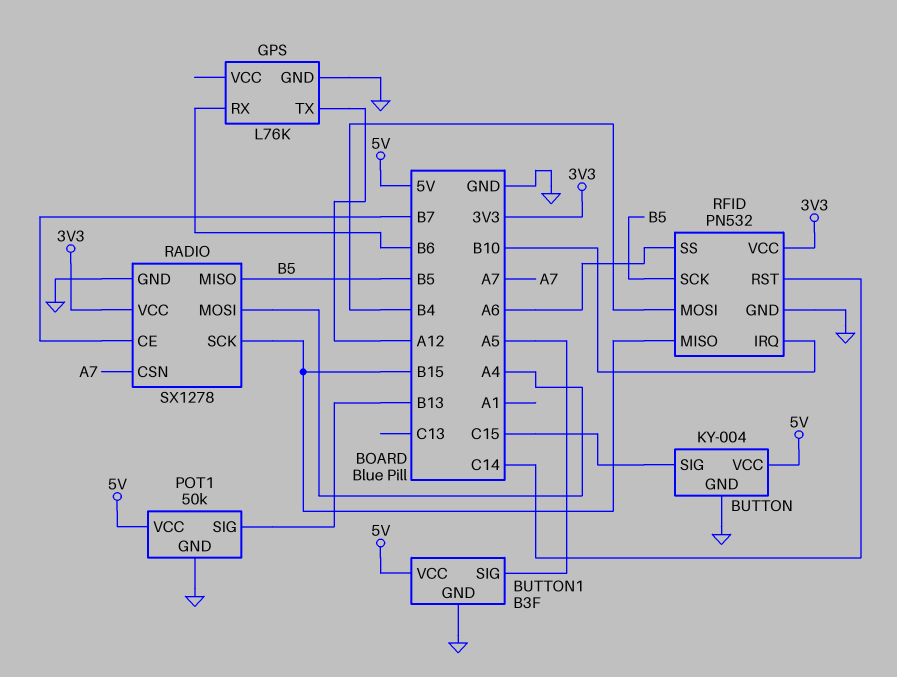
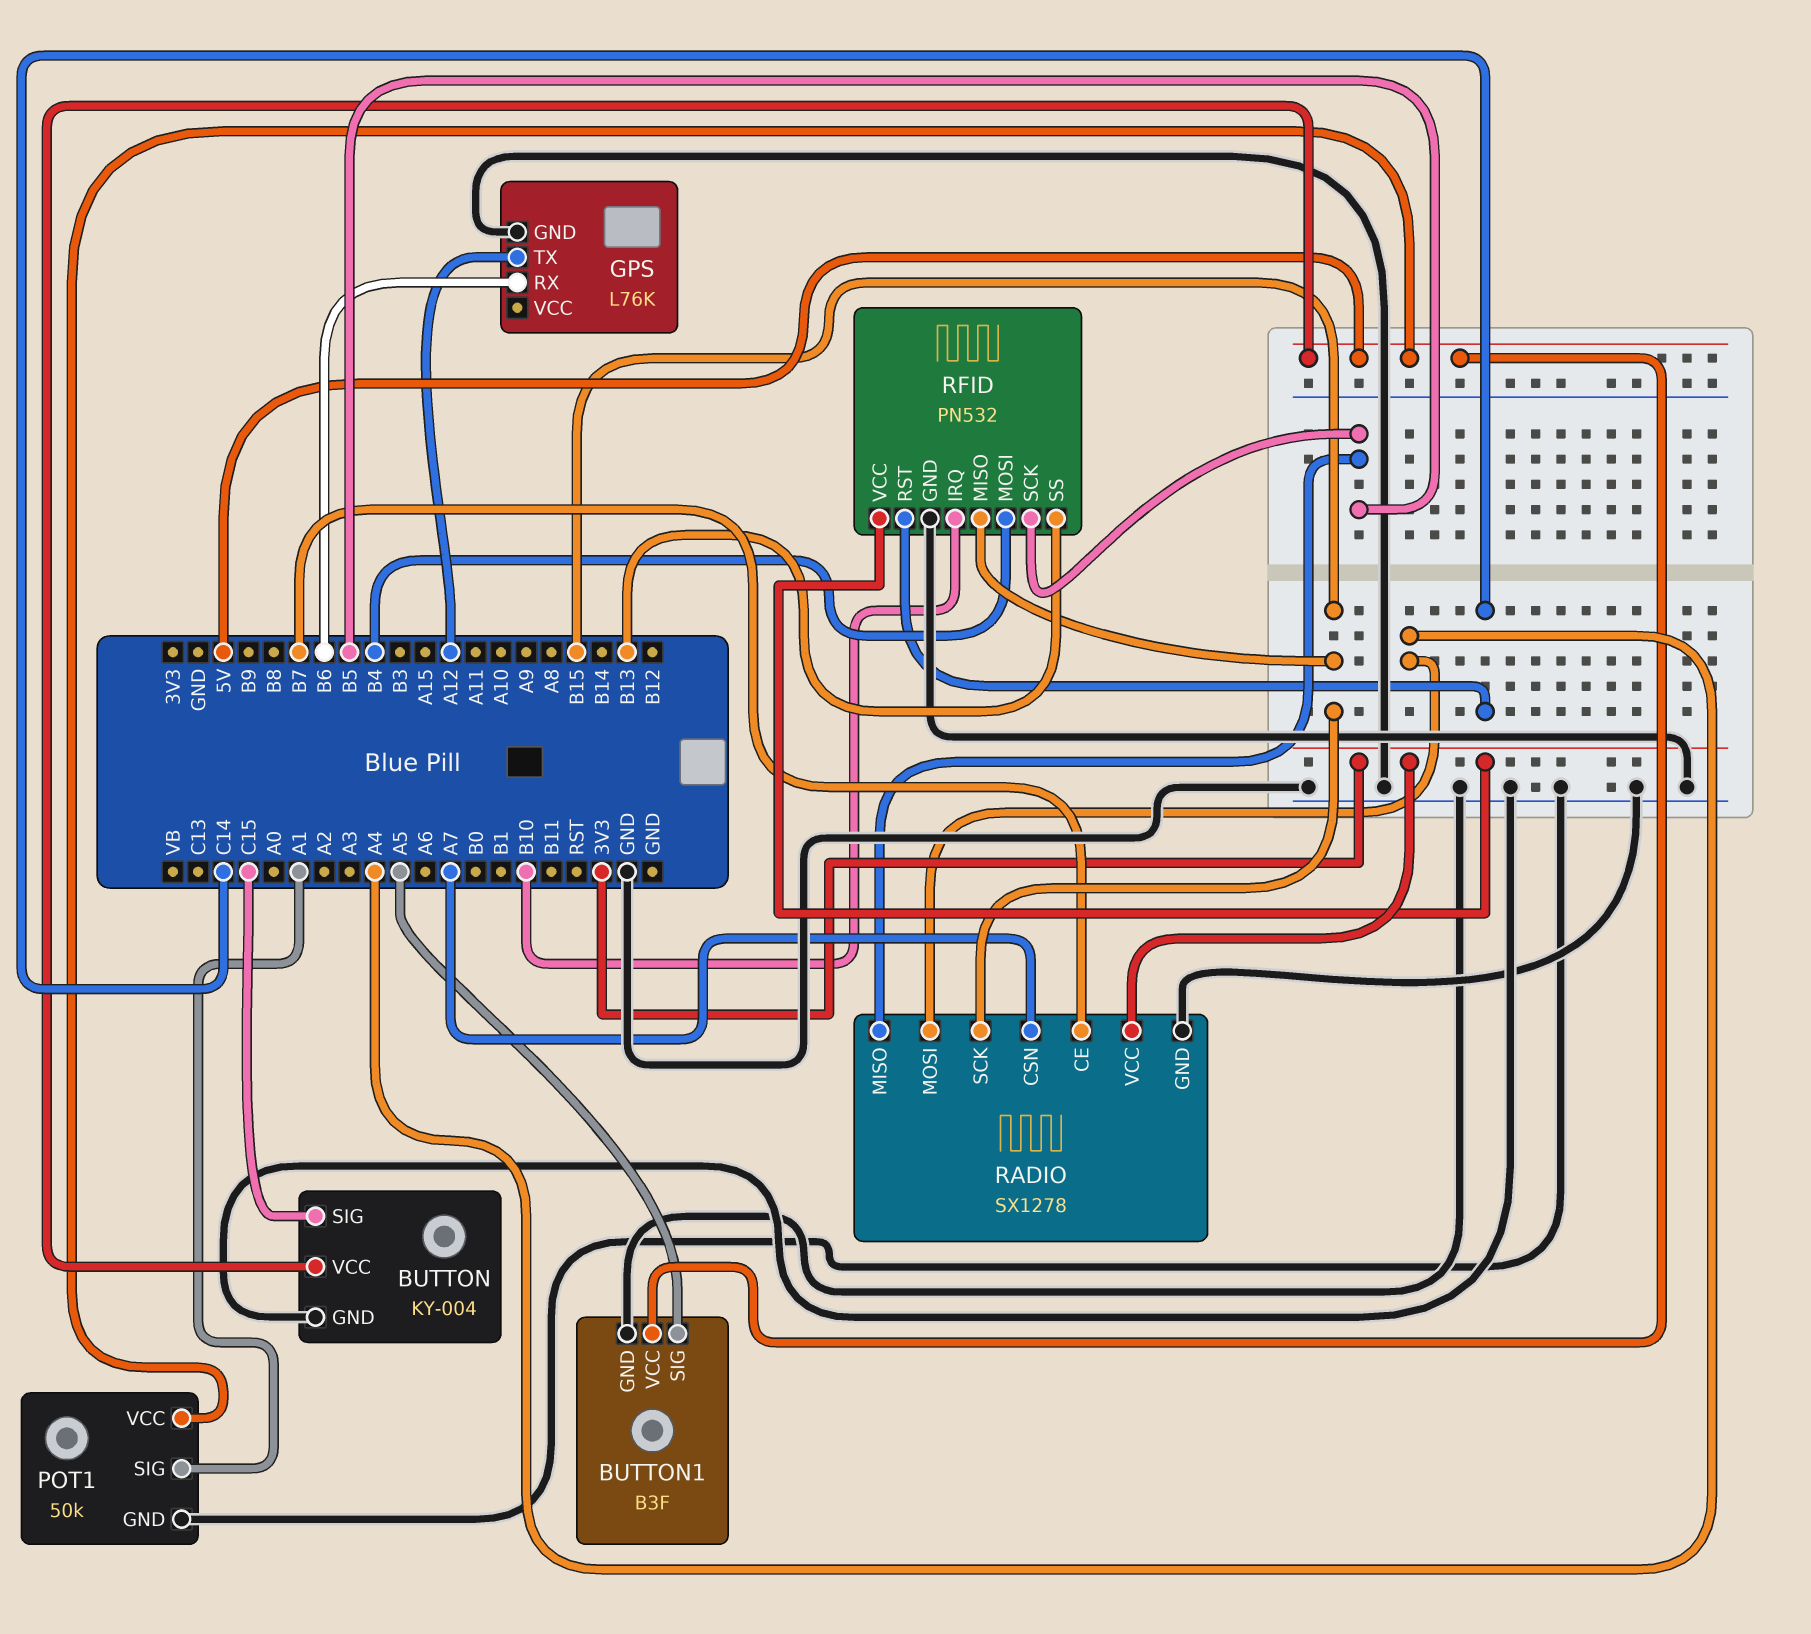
POT1 pin SIG: B13 -> A1
RFID pin SS: A6 -> B13

